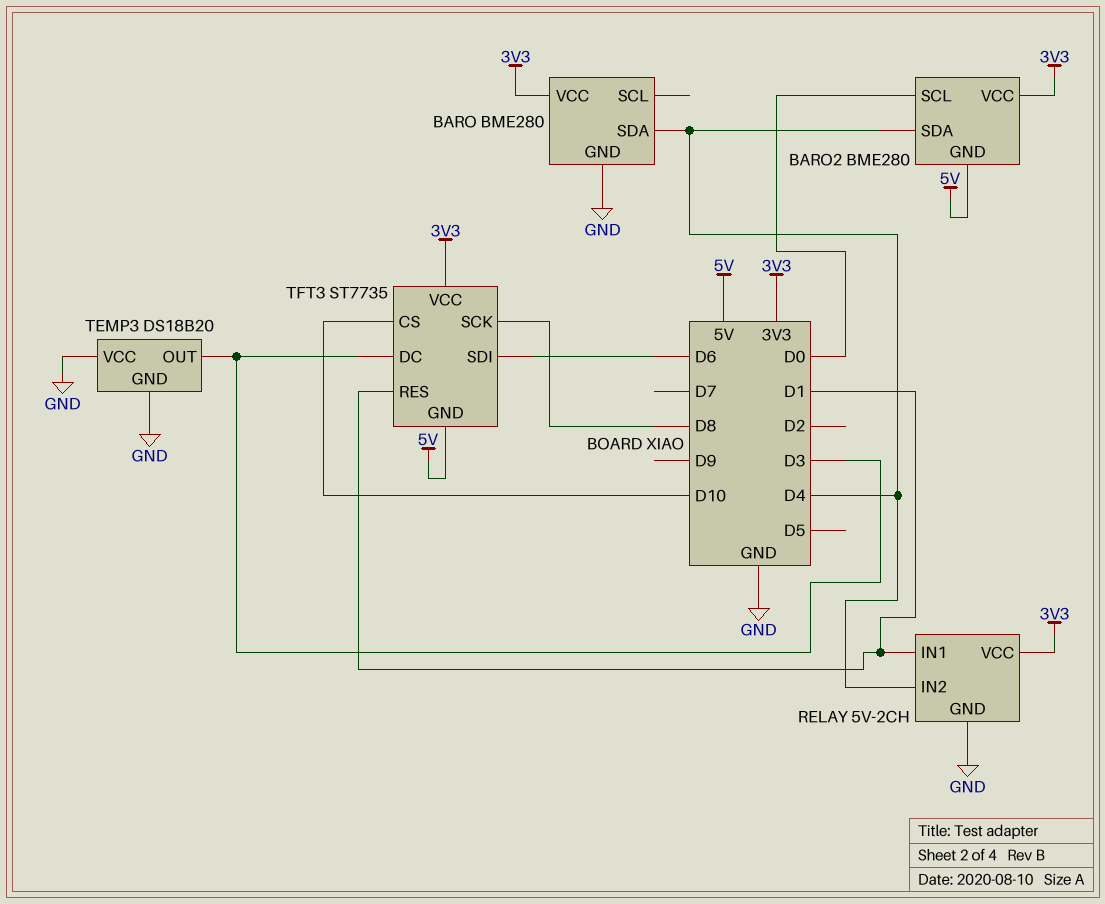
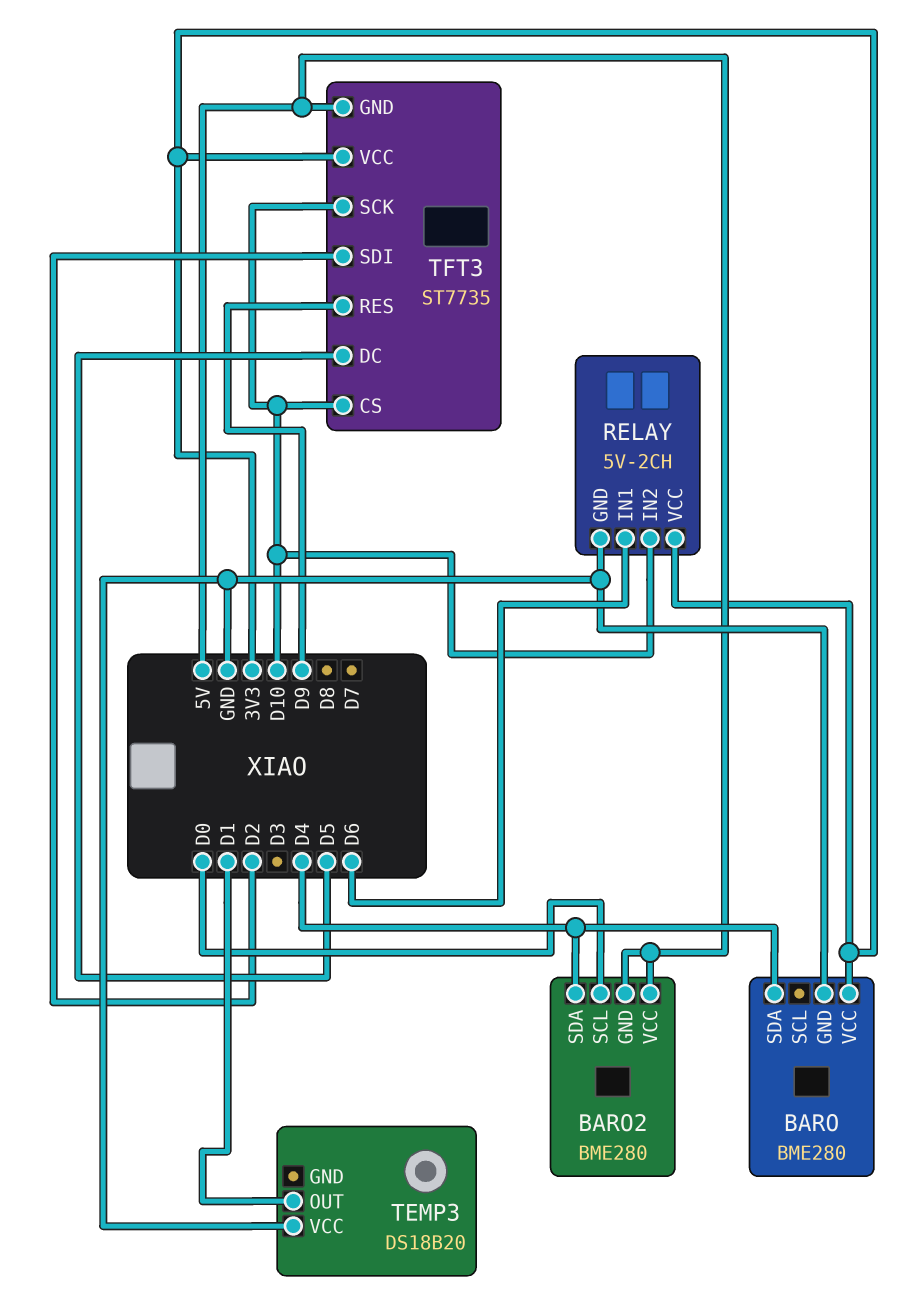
BARO2 pin VCC: 3V3 -> 5V
RELAY pin IN1: D1 -> D6
RELAY pin IN2: D4 -> D10
TEMP3 pin GND: GND -> none
TEMP3 pin OUT: D3 -> D1
TFT3 pin DC: D3 -> D5
TFT3 pin RES: D1 -> D9
TFT3 pin SCK: D8 -> D10
TFT3 pin SDI: D6 -> D2

